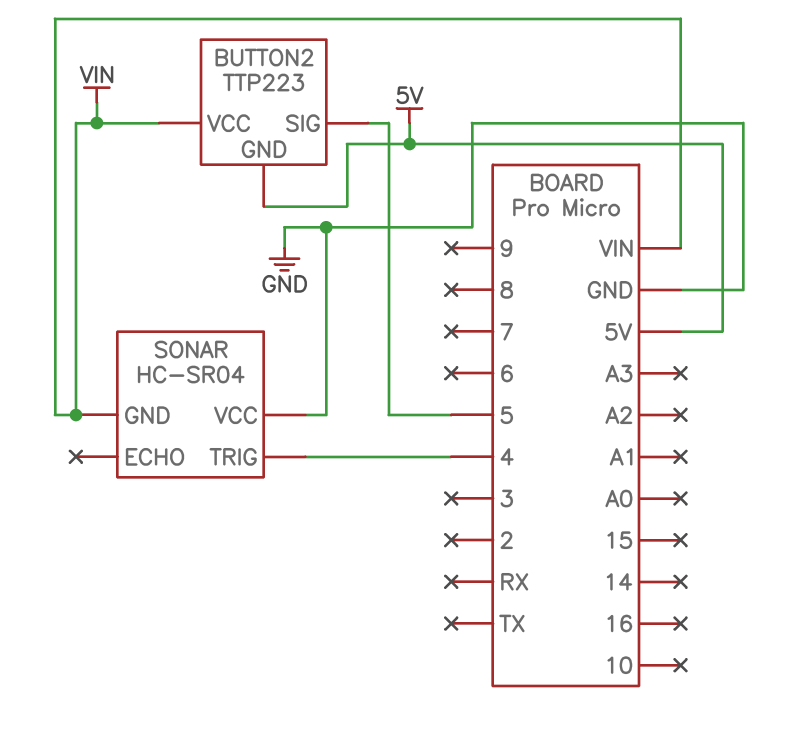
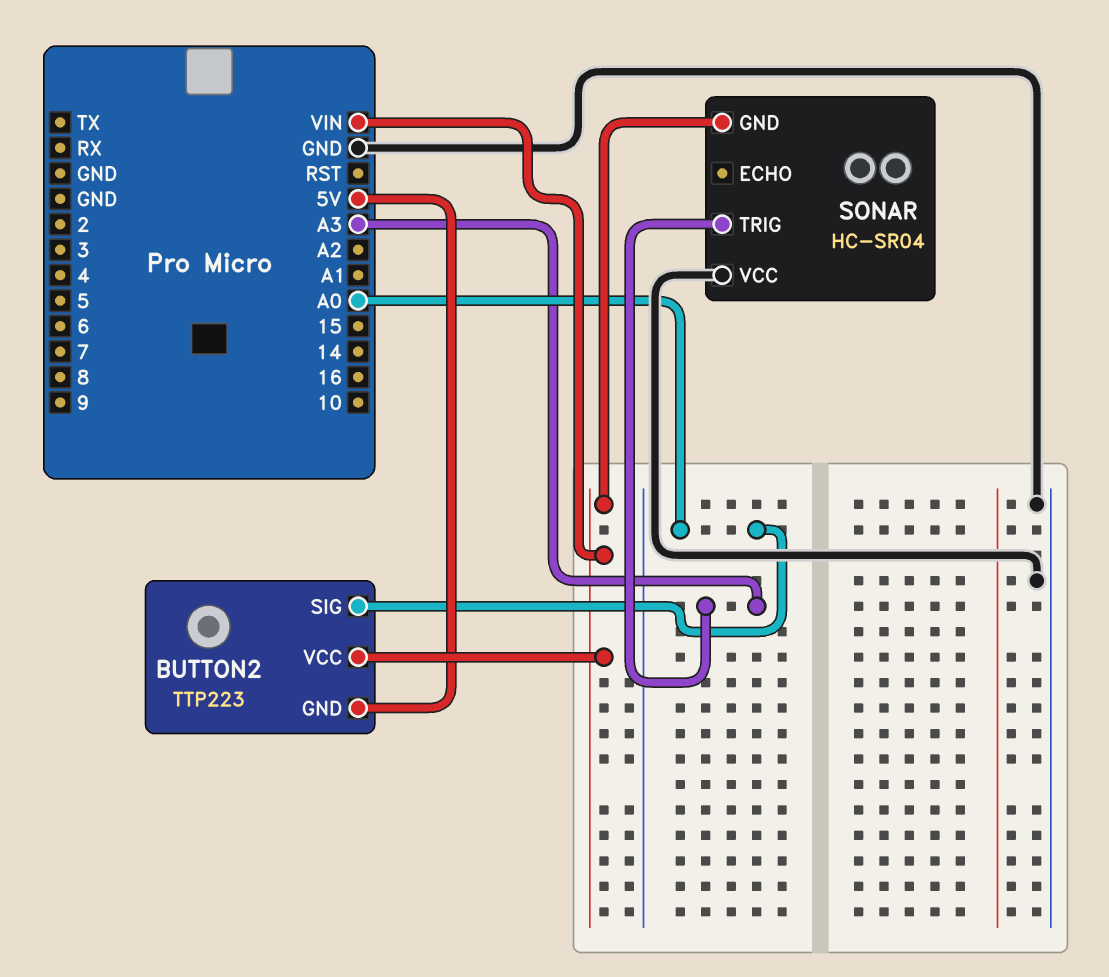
BUTTON2 pin SIG: 5 -> A0
SONAR pin TRIG: 4 -> A3

